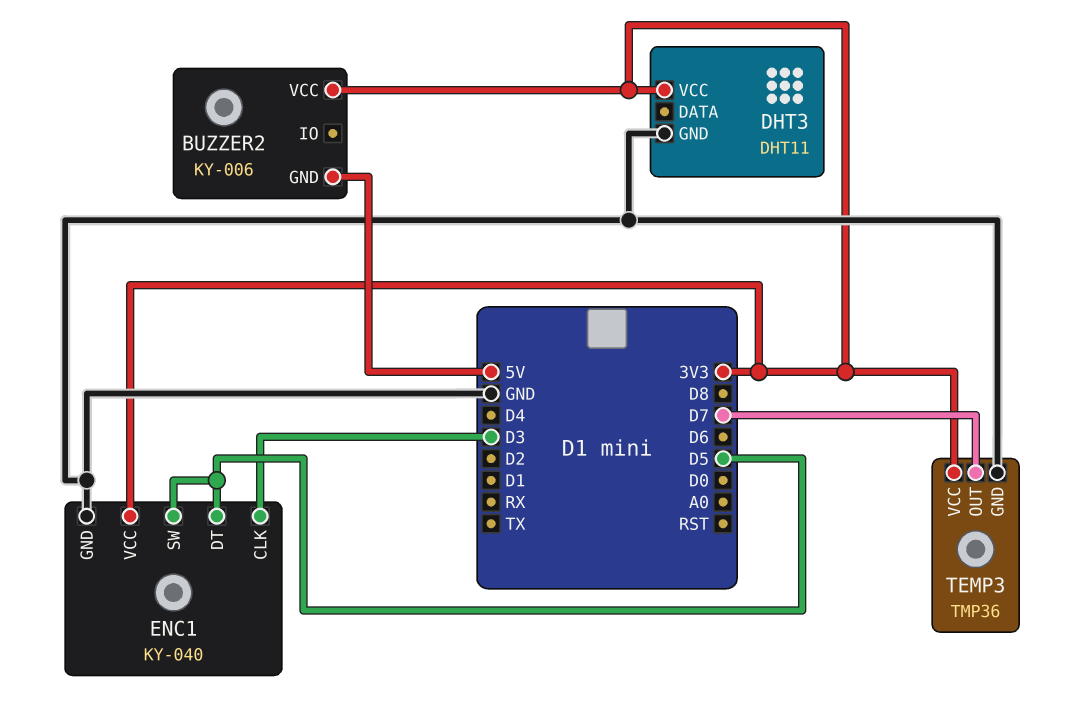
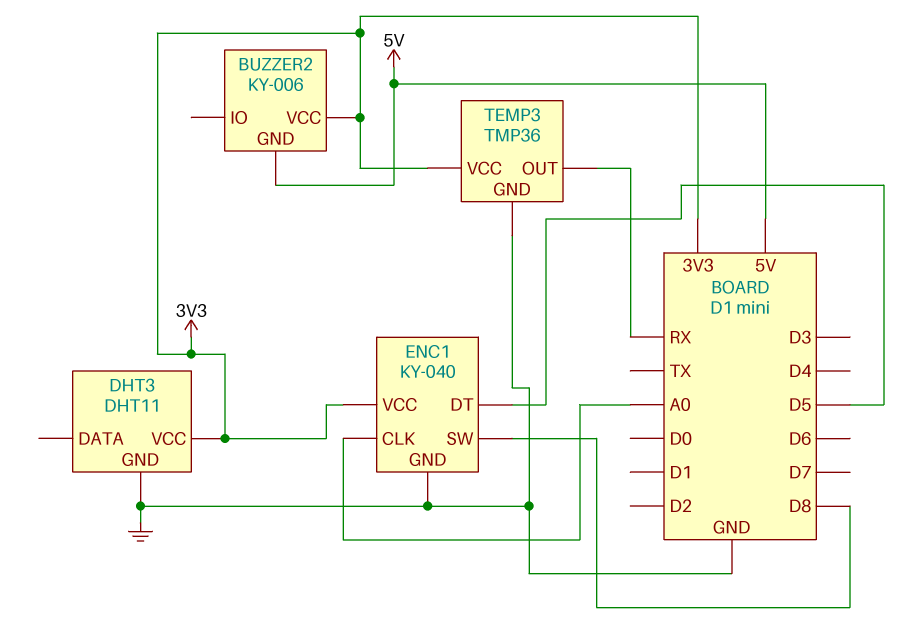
ENC1 pin CLK: D3 -> A0
ENC1 pin SW: D5 -> D8
TEMP3 pin OUT: D7 -> RX

